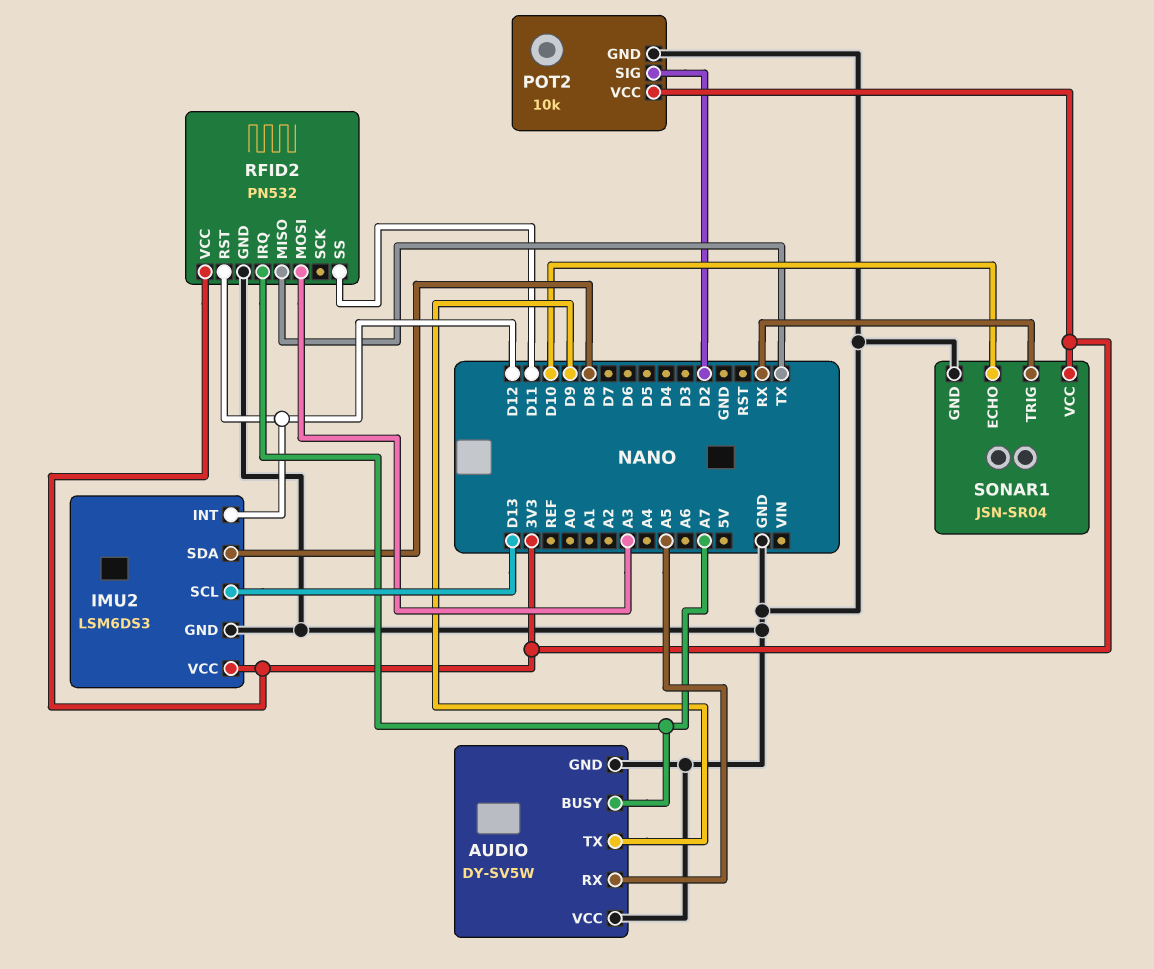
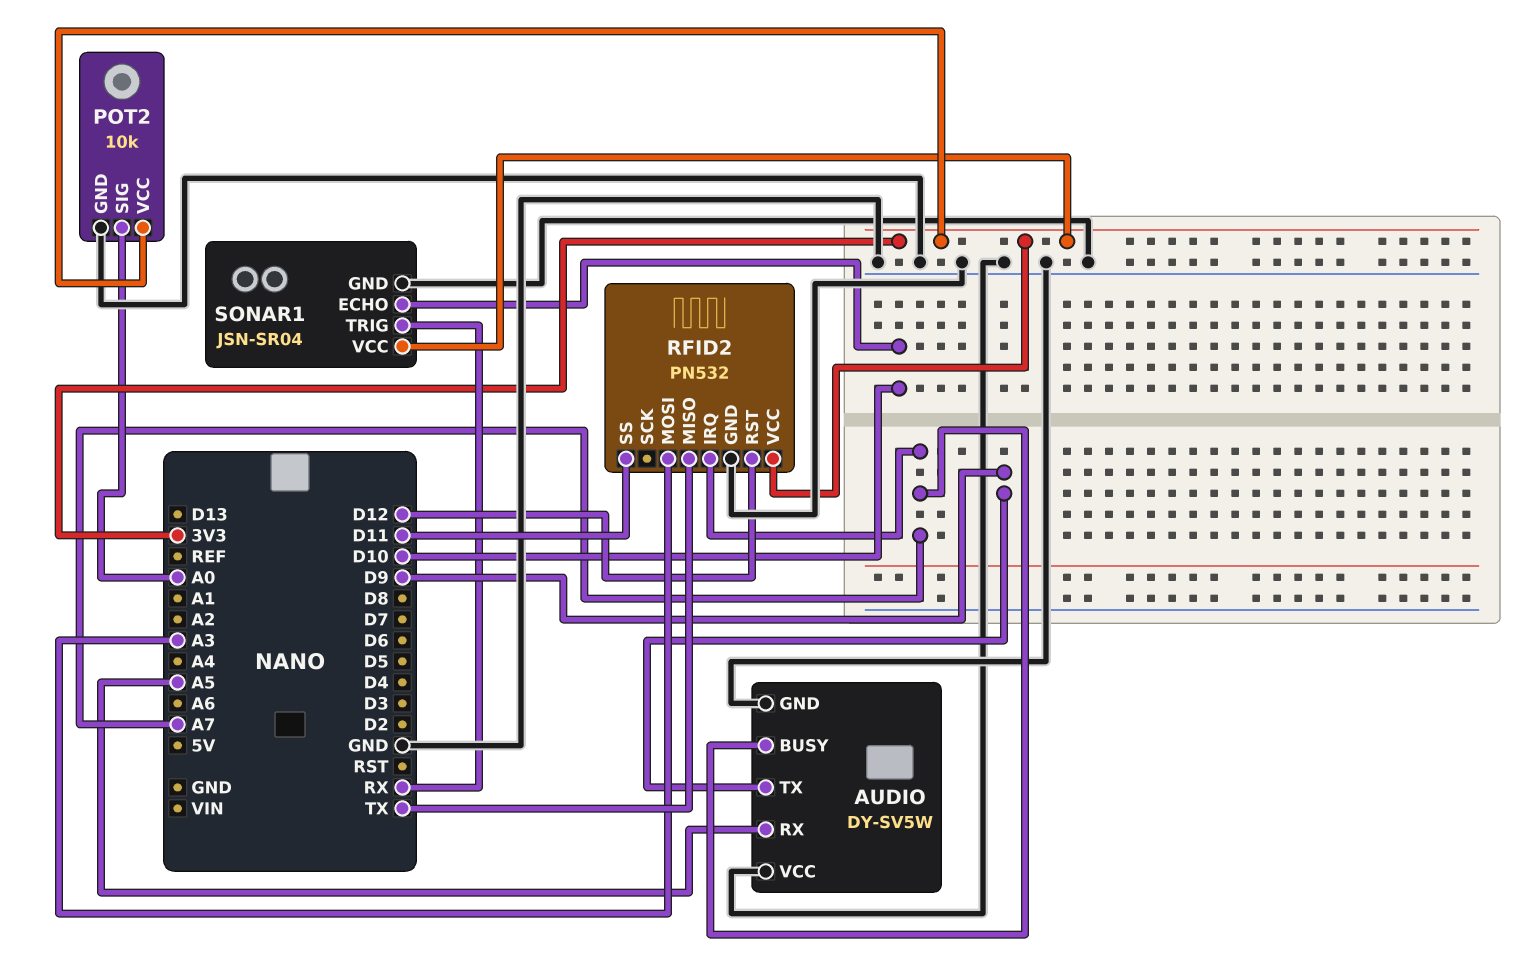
IMU2: LSM6DS3 -> none
IMU2 pin GND: GND -> none
IMU2 pin INT: D12 -> none
IMU2 pin SCL: D13 -> none
IMU2 pin SDA: D8 -> none
IMU2 pin VCC: 3V3 -> none
POT2 pin SIG: D2 -> A0

